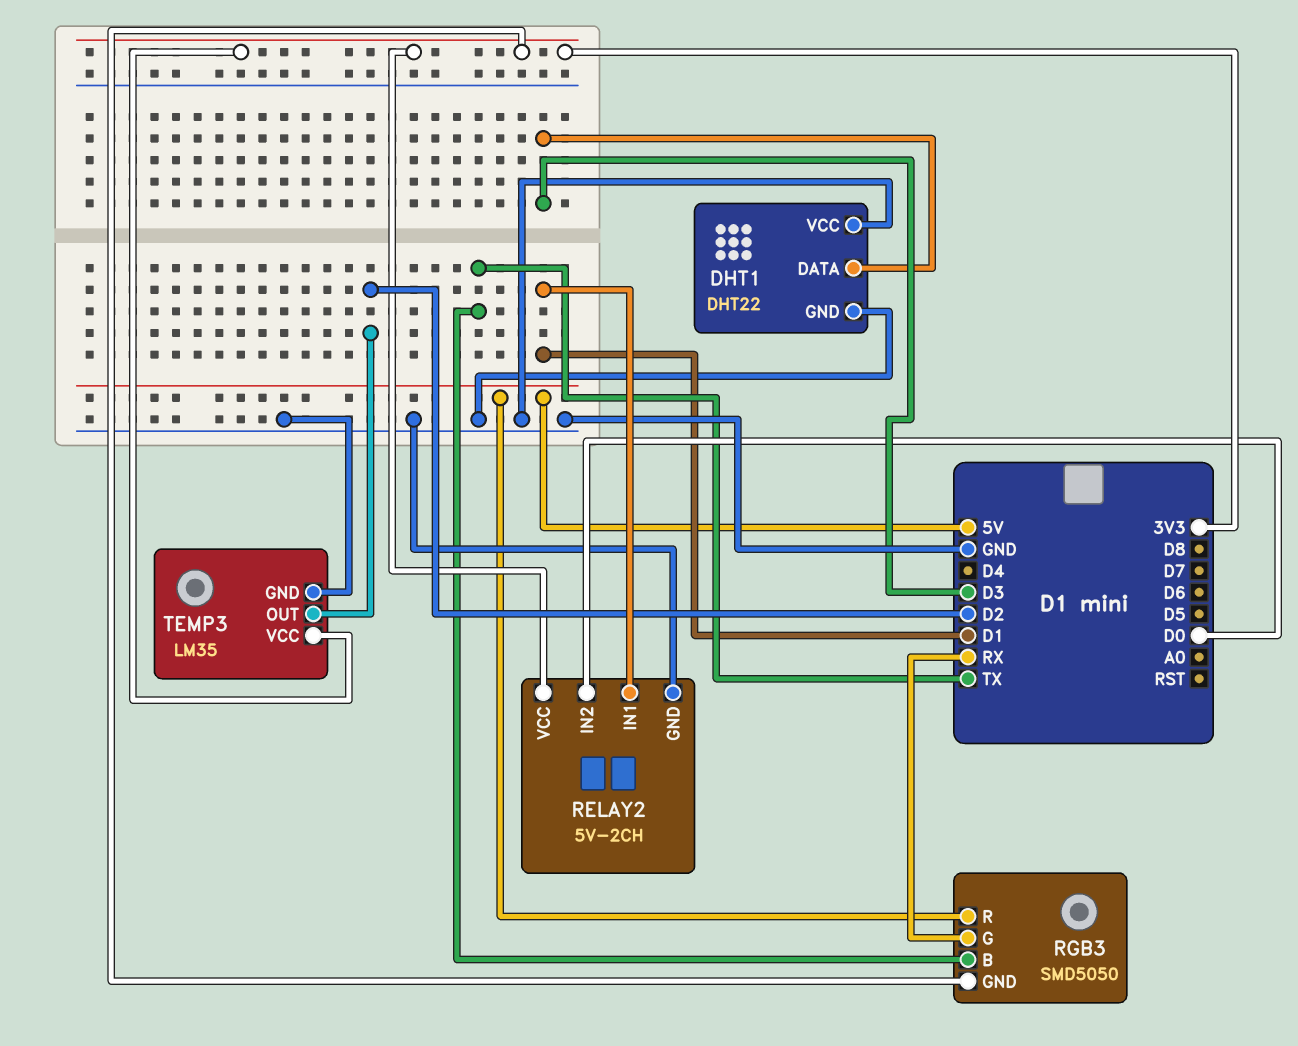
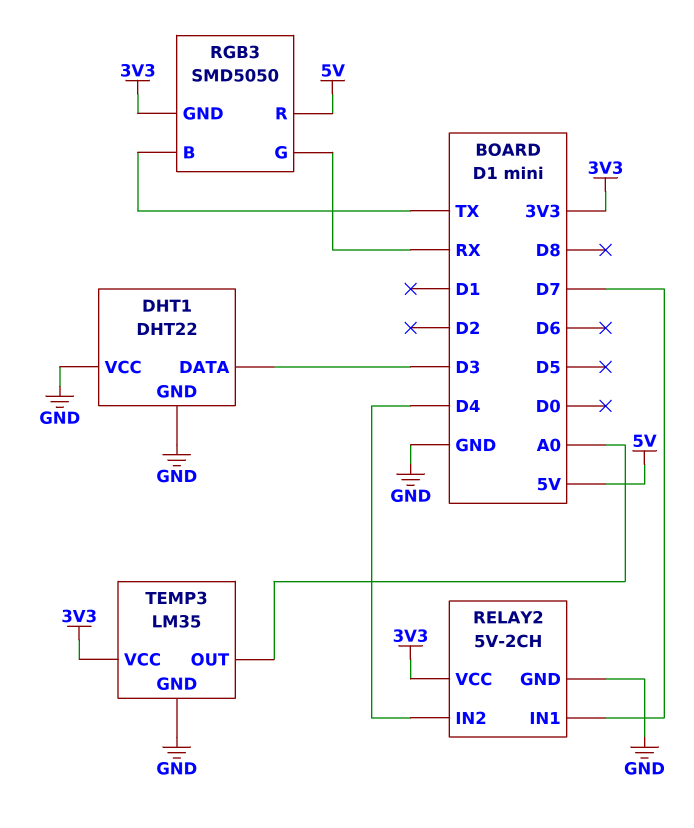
RELAY2 pin IN1: D1 -> D7
RELAY2 pin IN2: D0 -> D4
TEMP3 pin OUT: D2 -> A0

